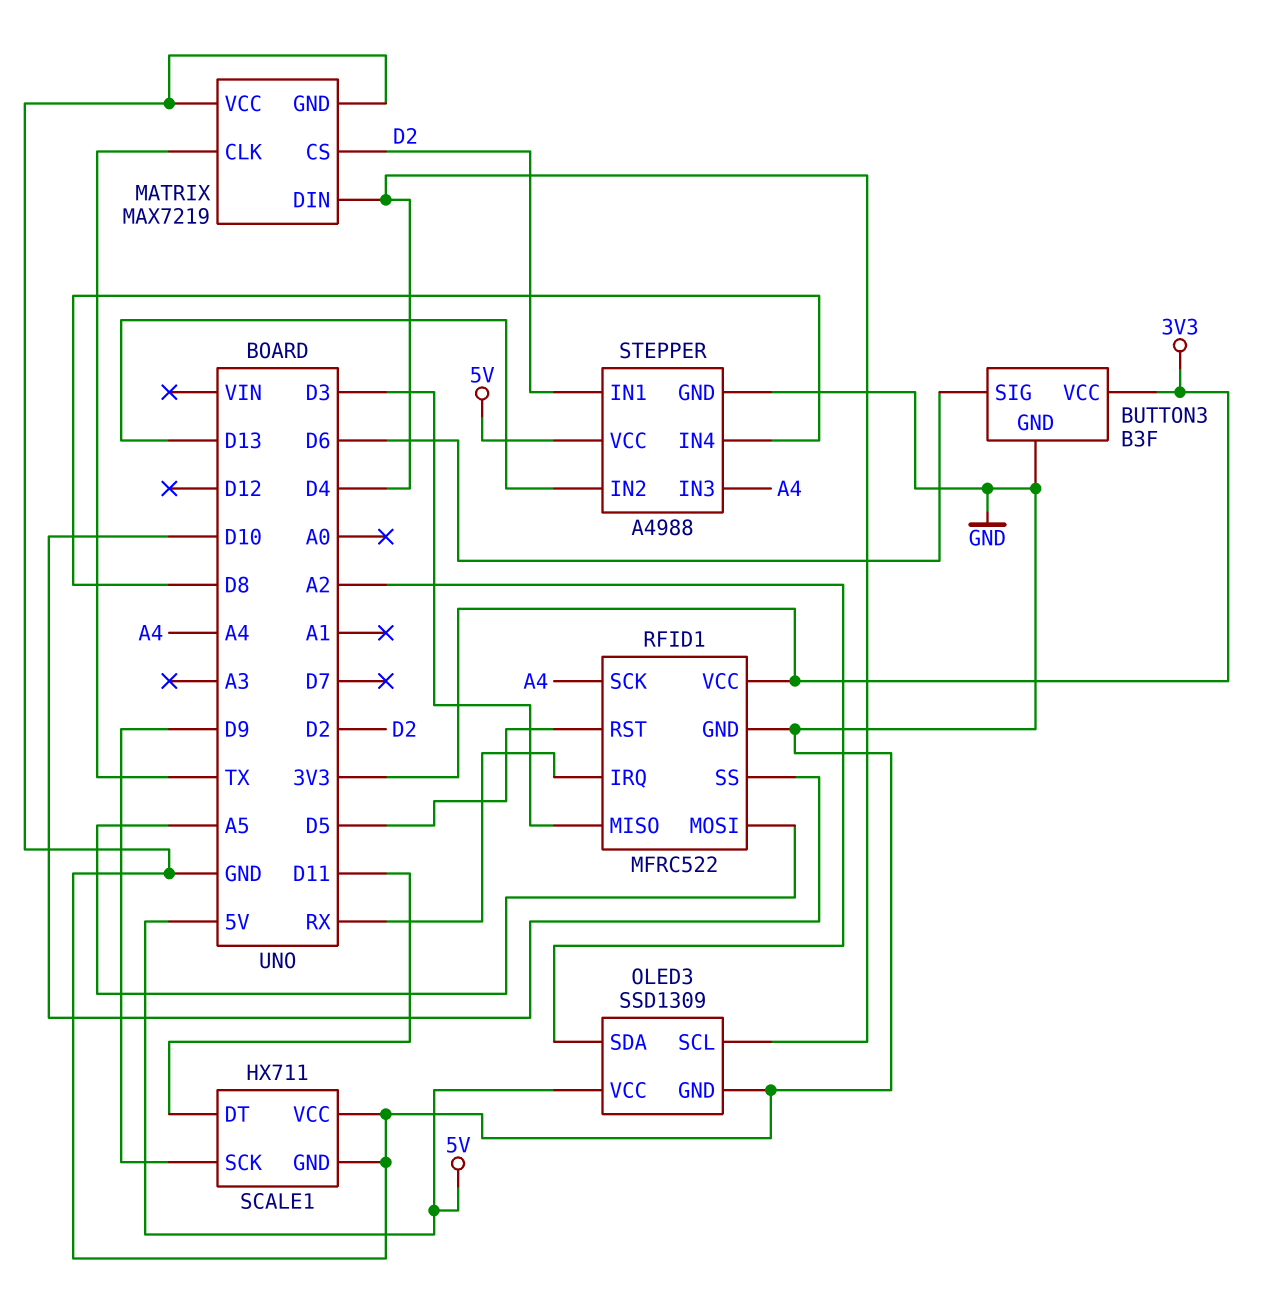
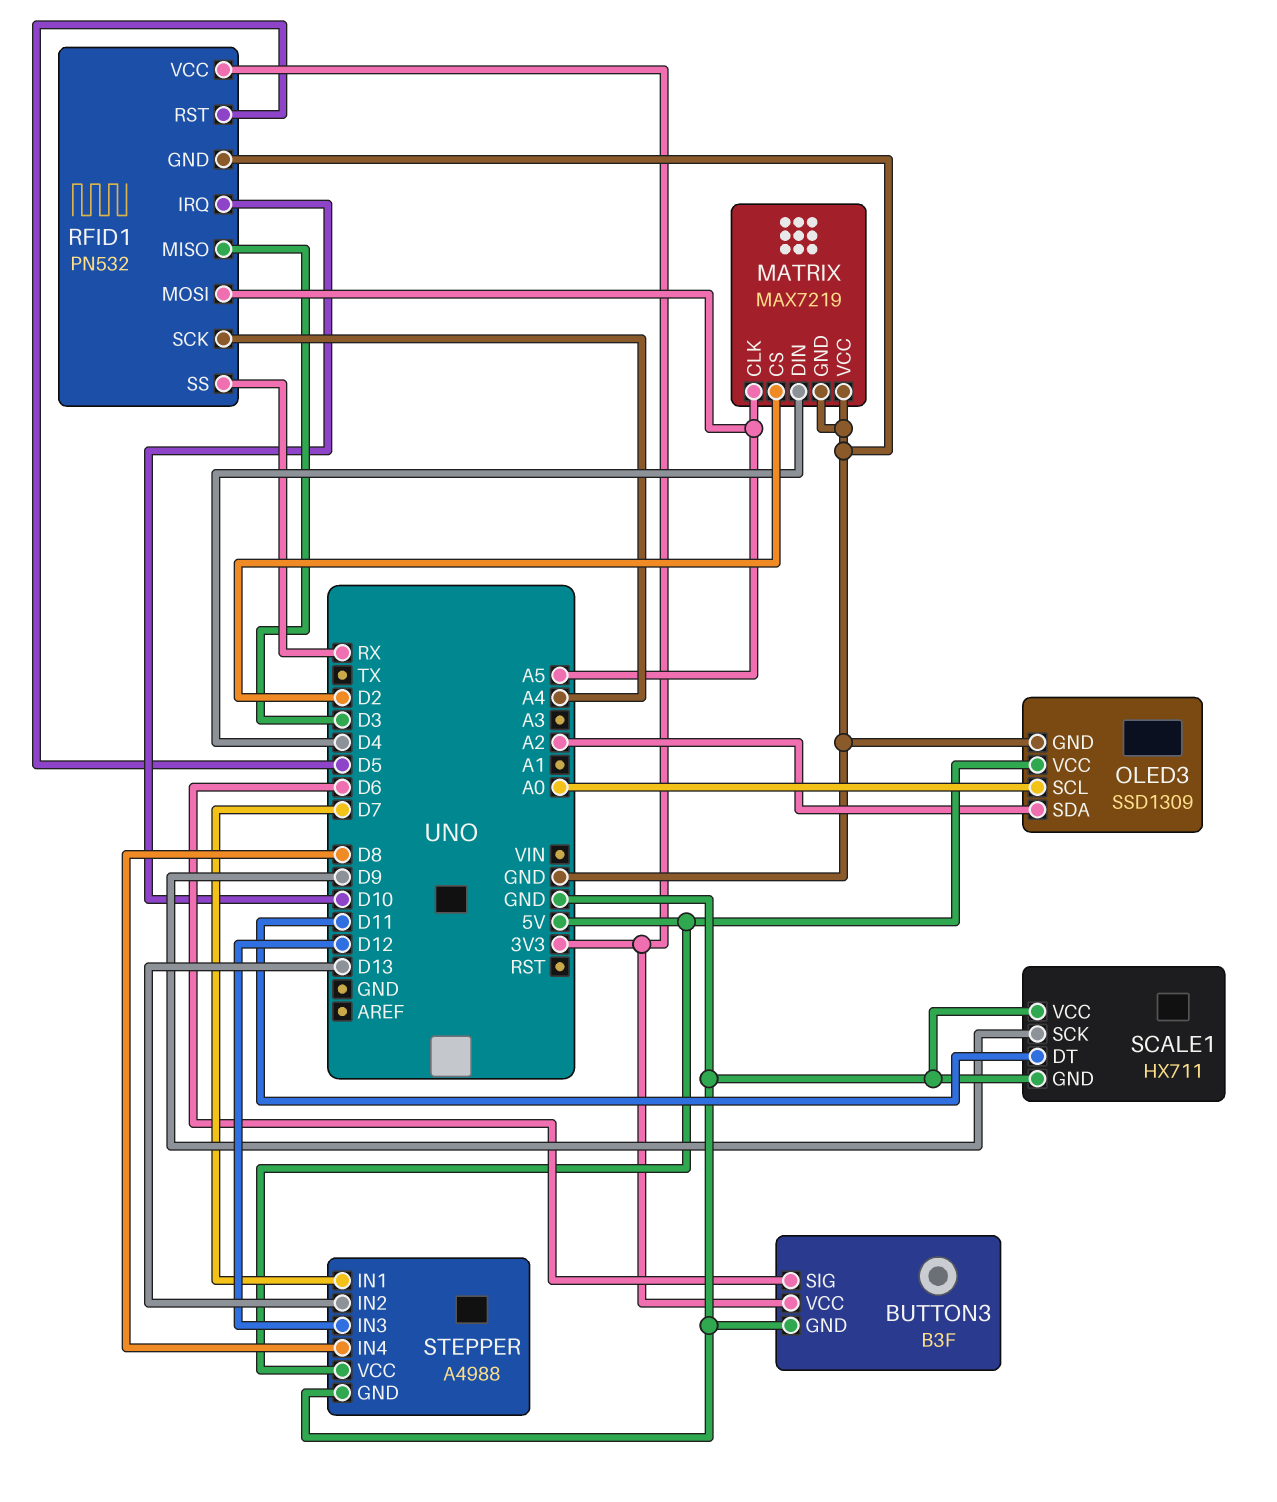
MATRIX pin CLK: TX -> A5
OLED3 pin SCL: D4 -> A0
RFID1: MFRC522 -> PN532
RFID1 pin IRQ: RX -> D10
RFID1 pin SS: D10 -> RX
STEPPER pin IN1: D2 -> D7
STEPPER pin IN3: A4 -> D12

